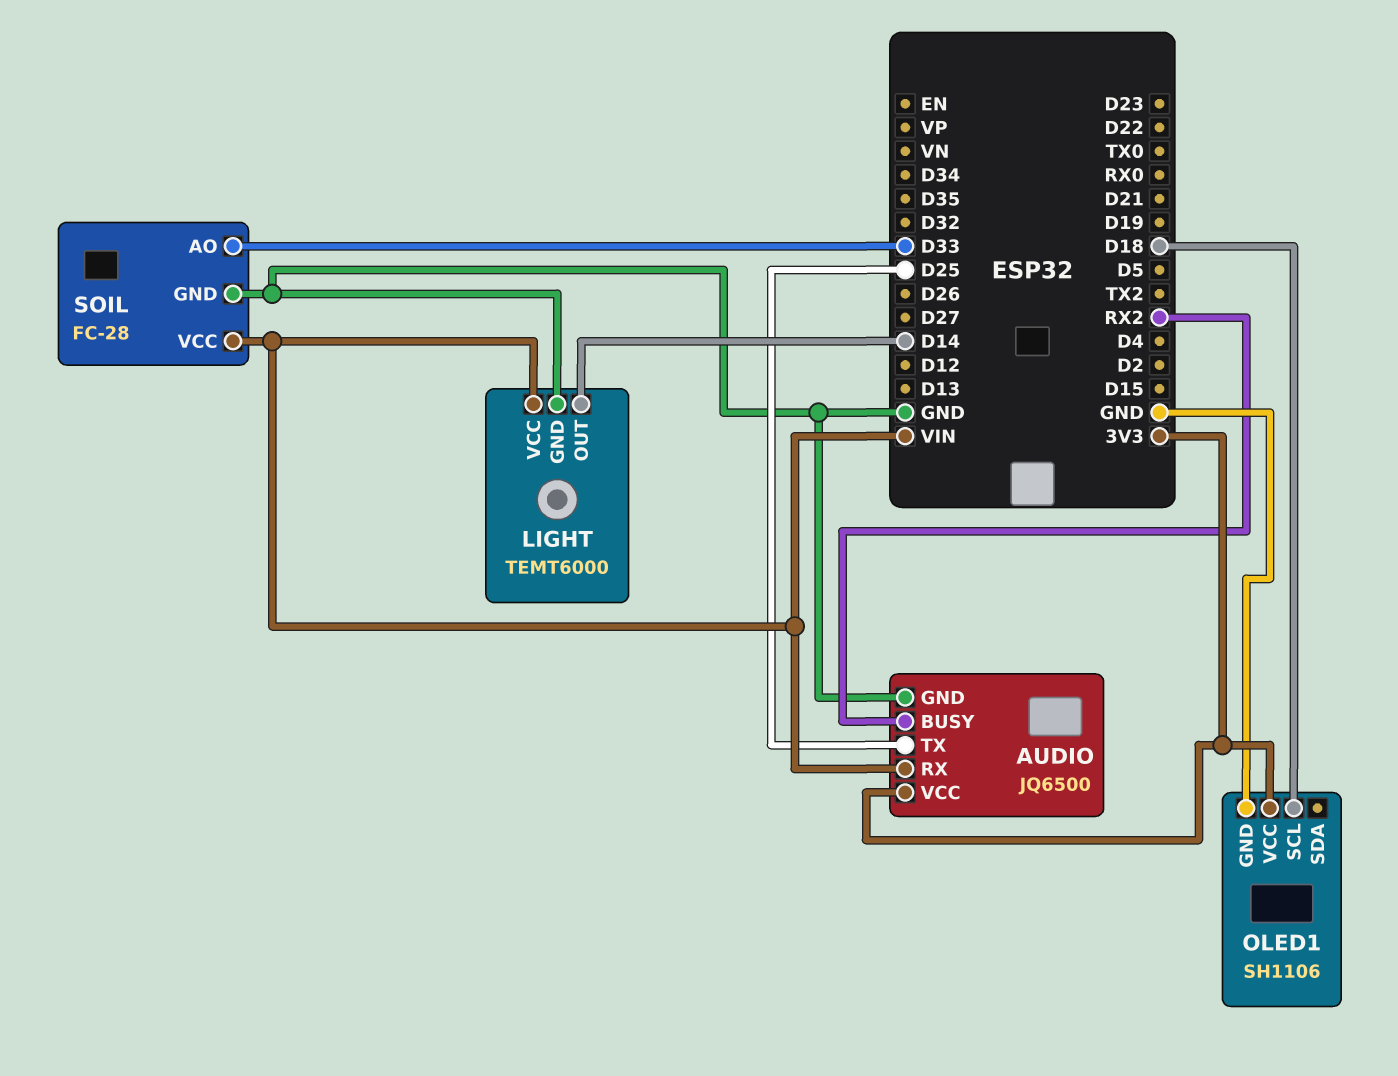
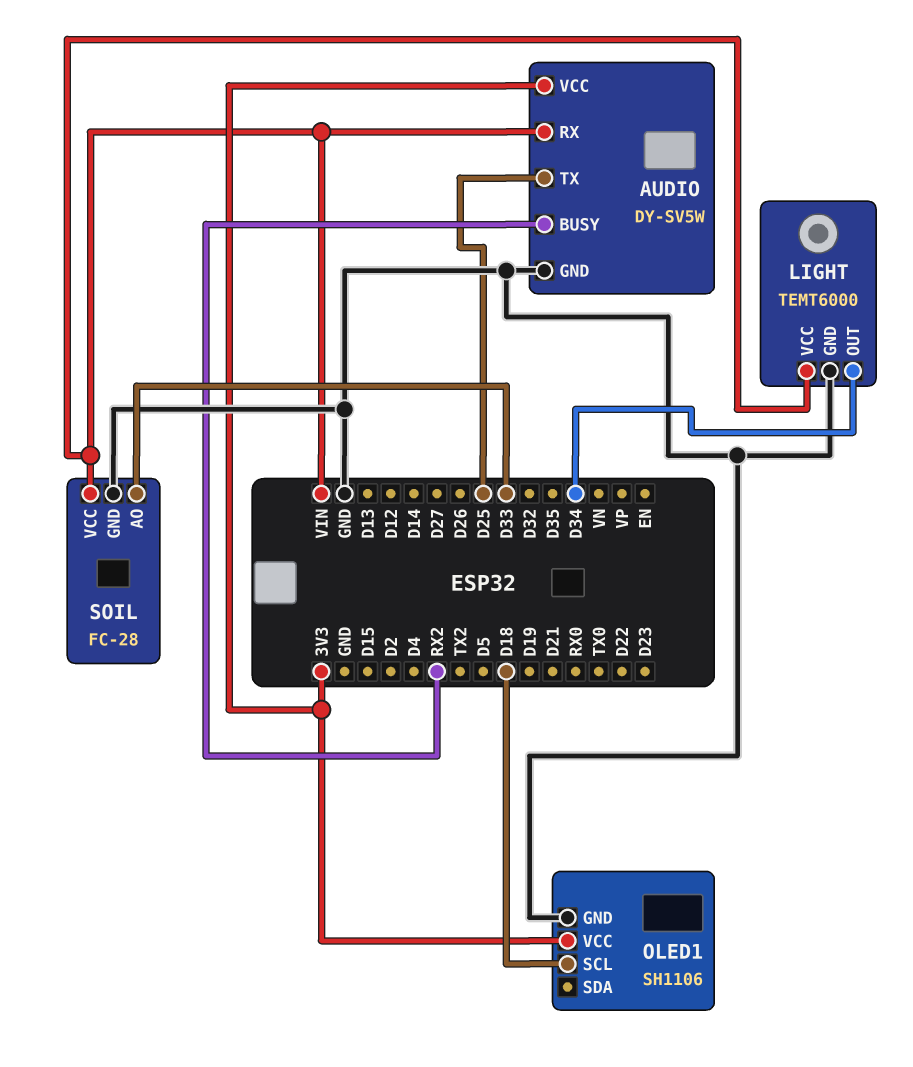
AUDIO: JQ6500 -> DY-SV5W
LIGHT pin OUT: D14 -> D34

